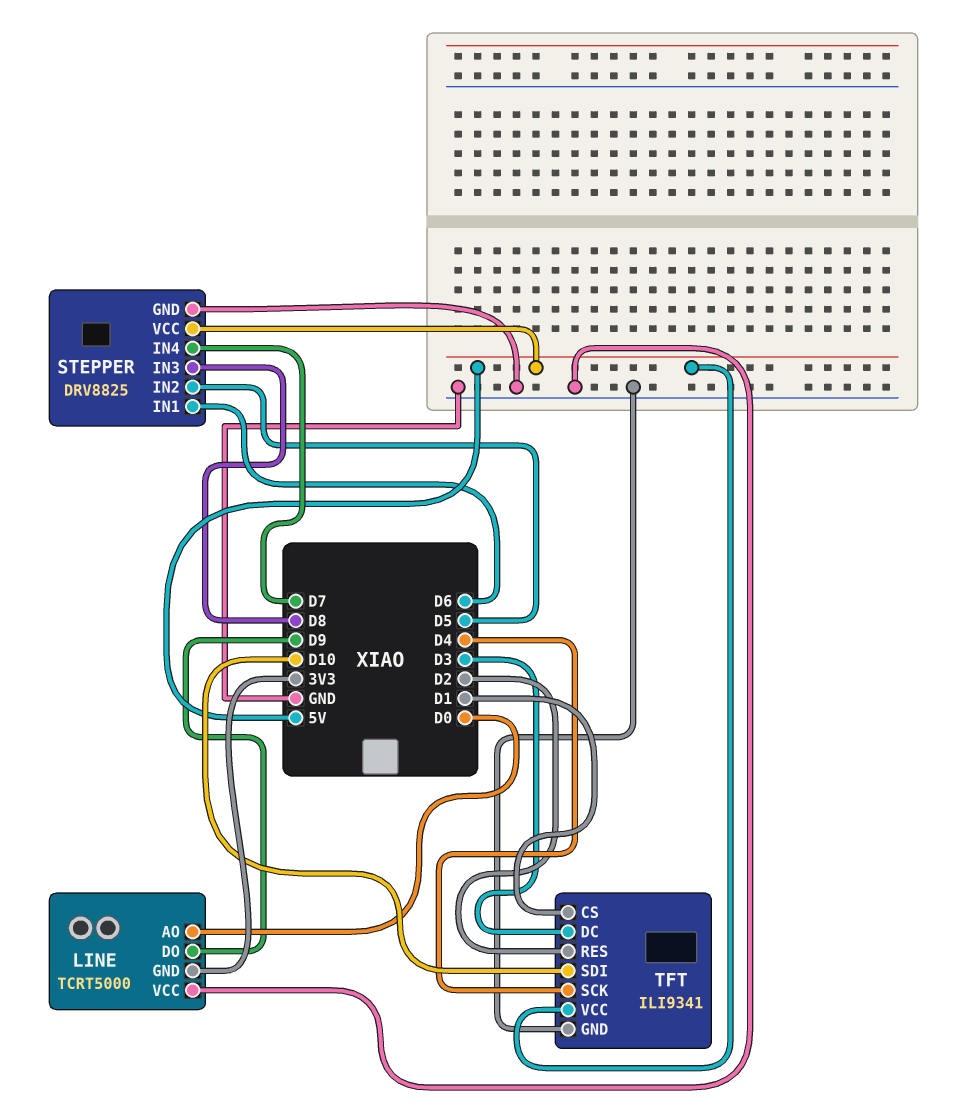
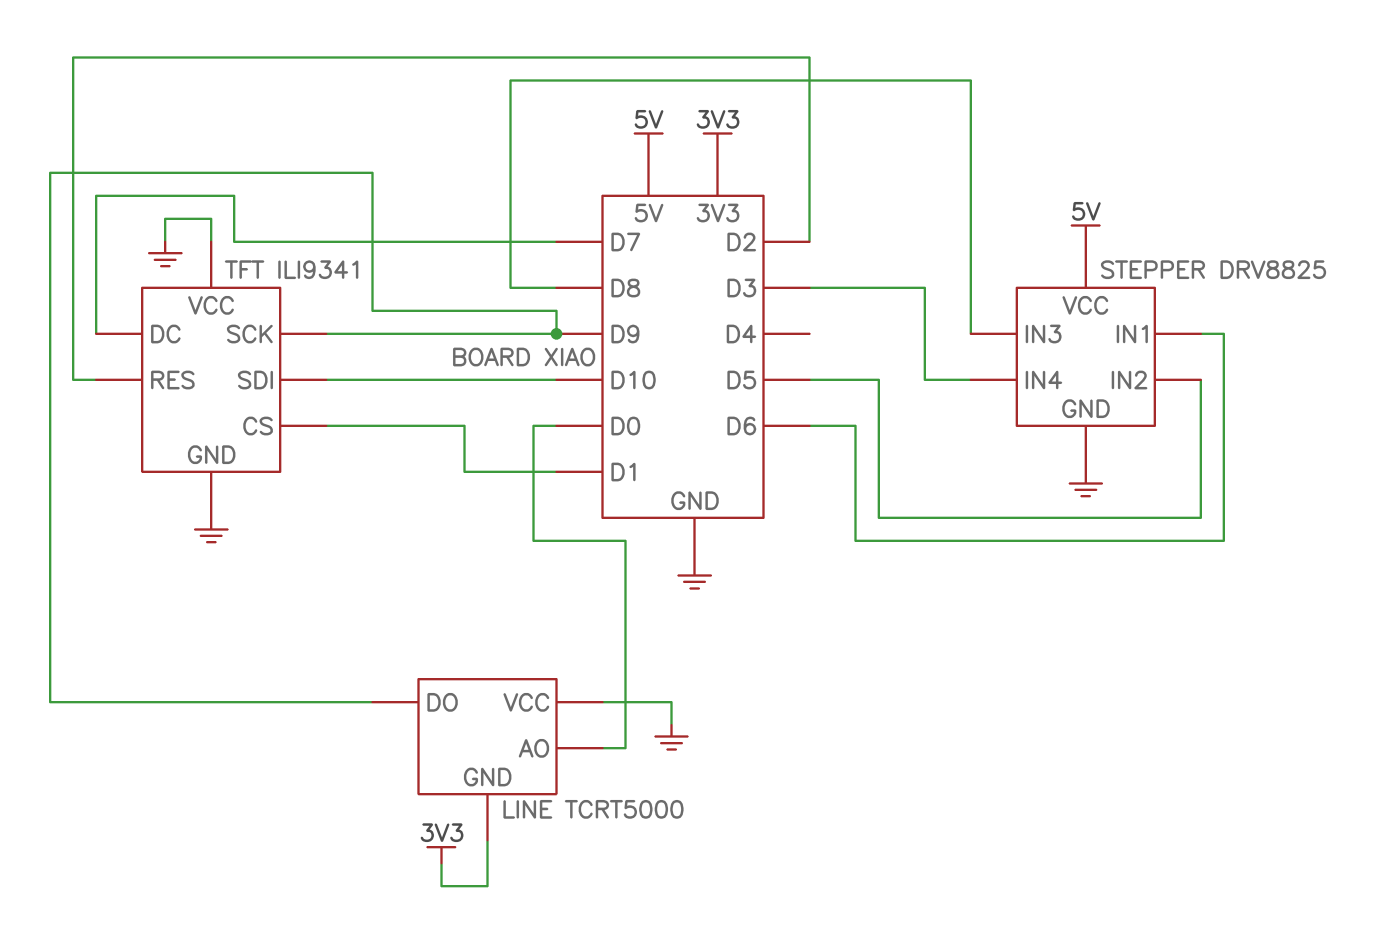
STEPPER pin IN4: D7 -> D3
TFT pin DC: D3 -> D7
TFT pin SCK: D4 -> D9
TFT pin VCC: 5V -> GND

